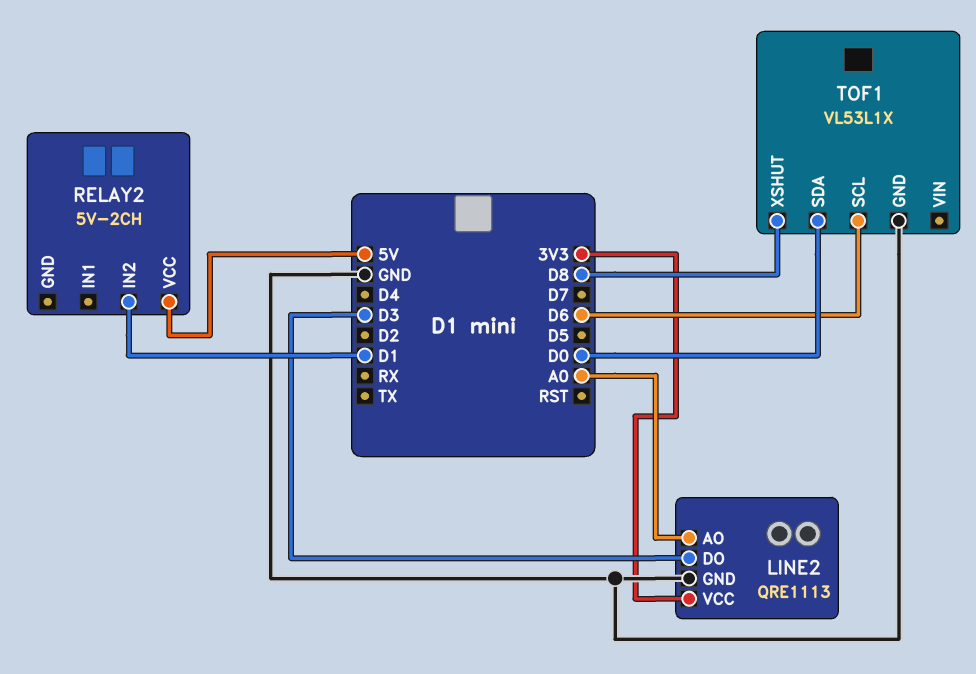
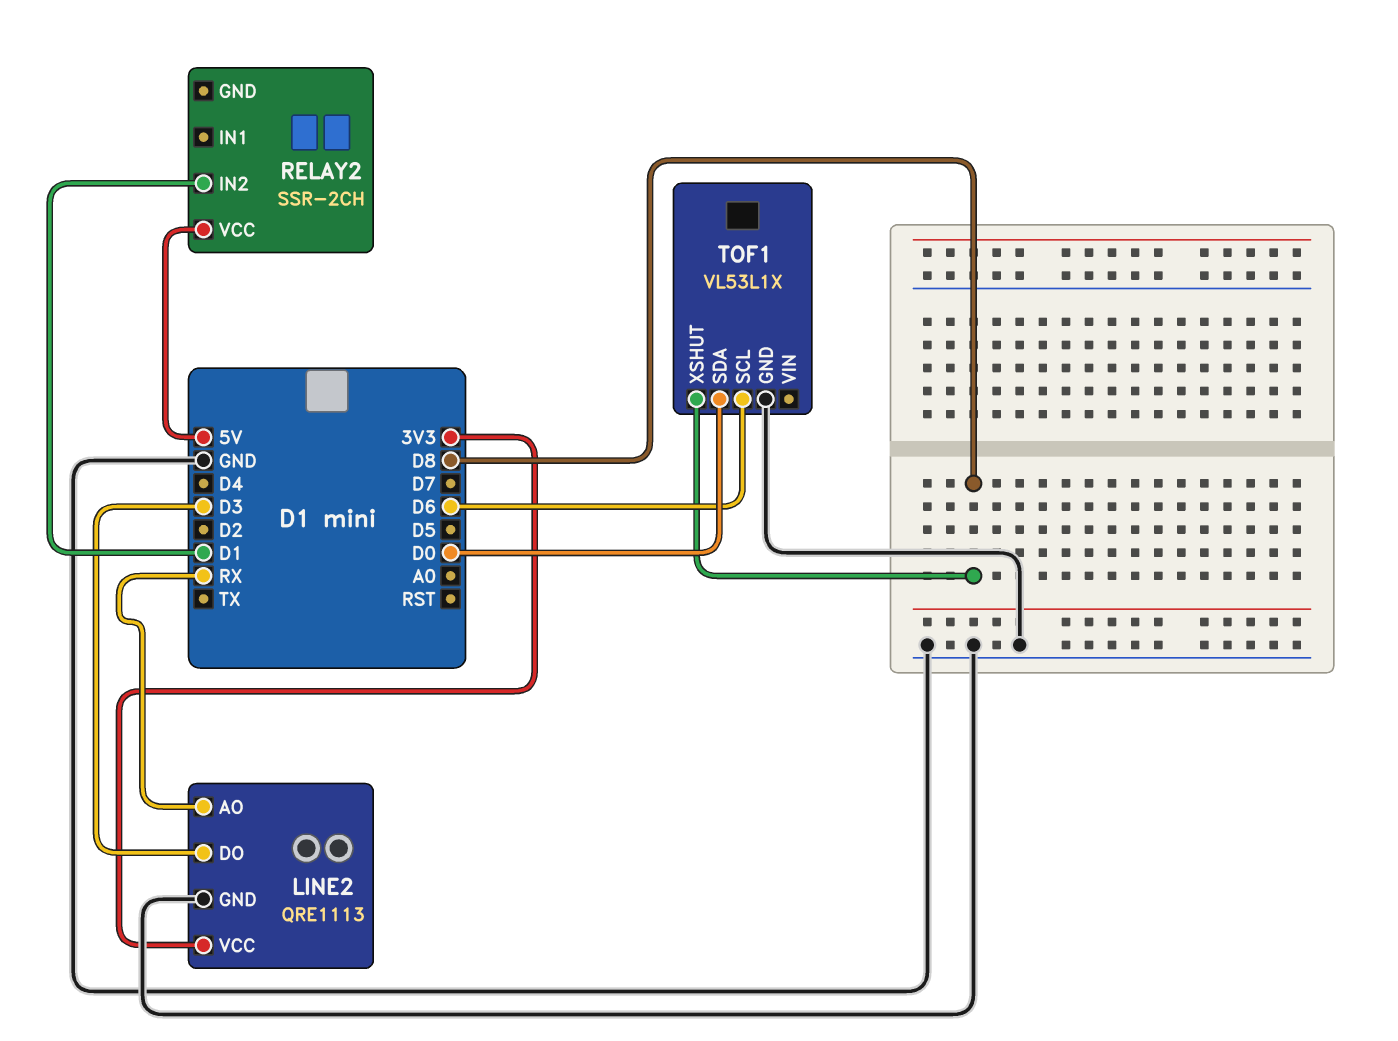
LINE2 pin AO: A0 -> RX
RELAY2: 5V-2CH -> SSR-2CH

